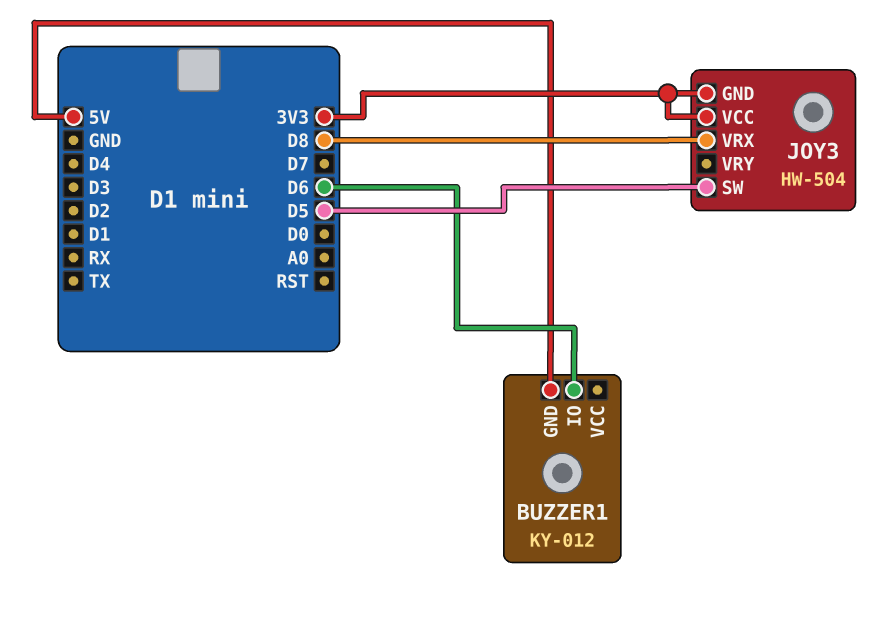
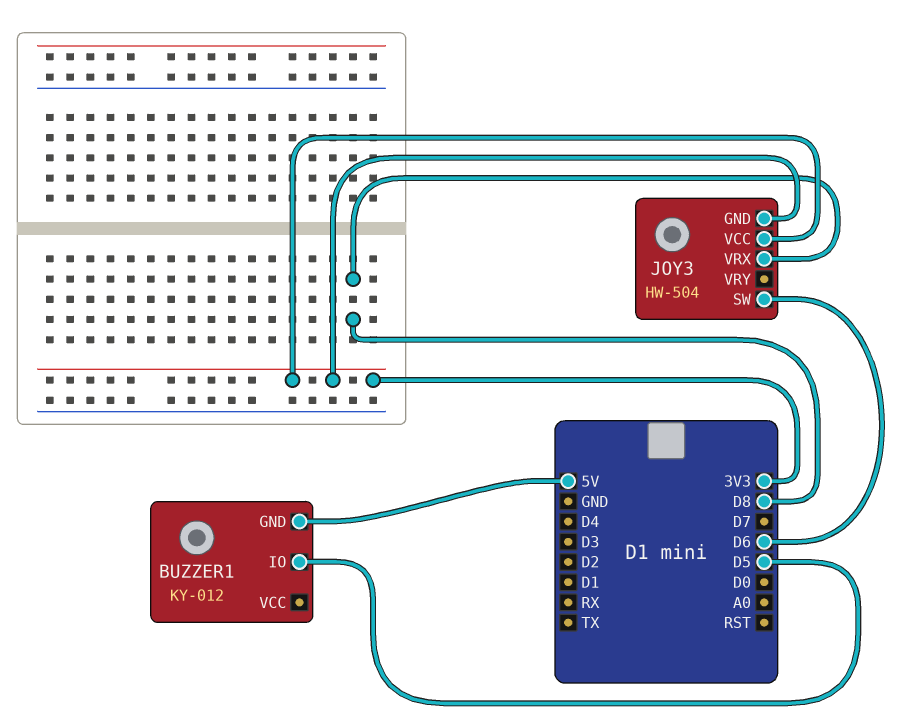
BUZZER1 pin IO: D6 -> D5
JOY3 pin SW: D5 -> D6

